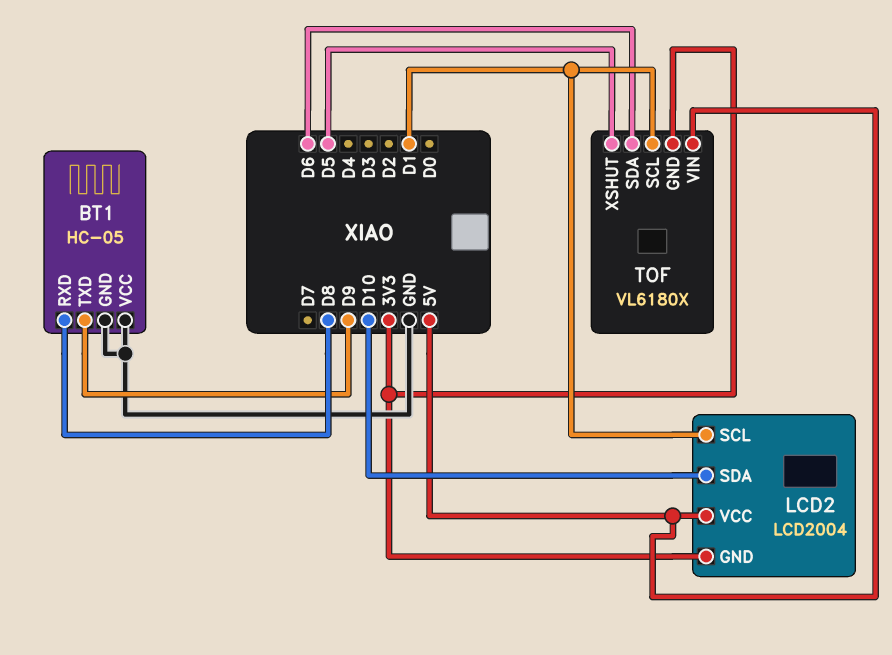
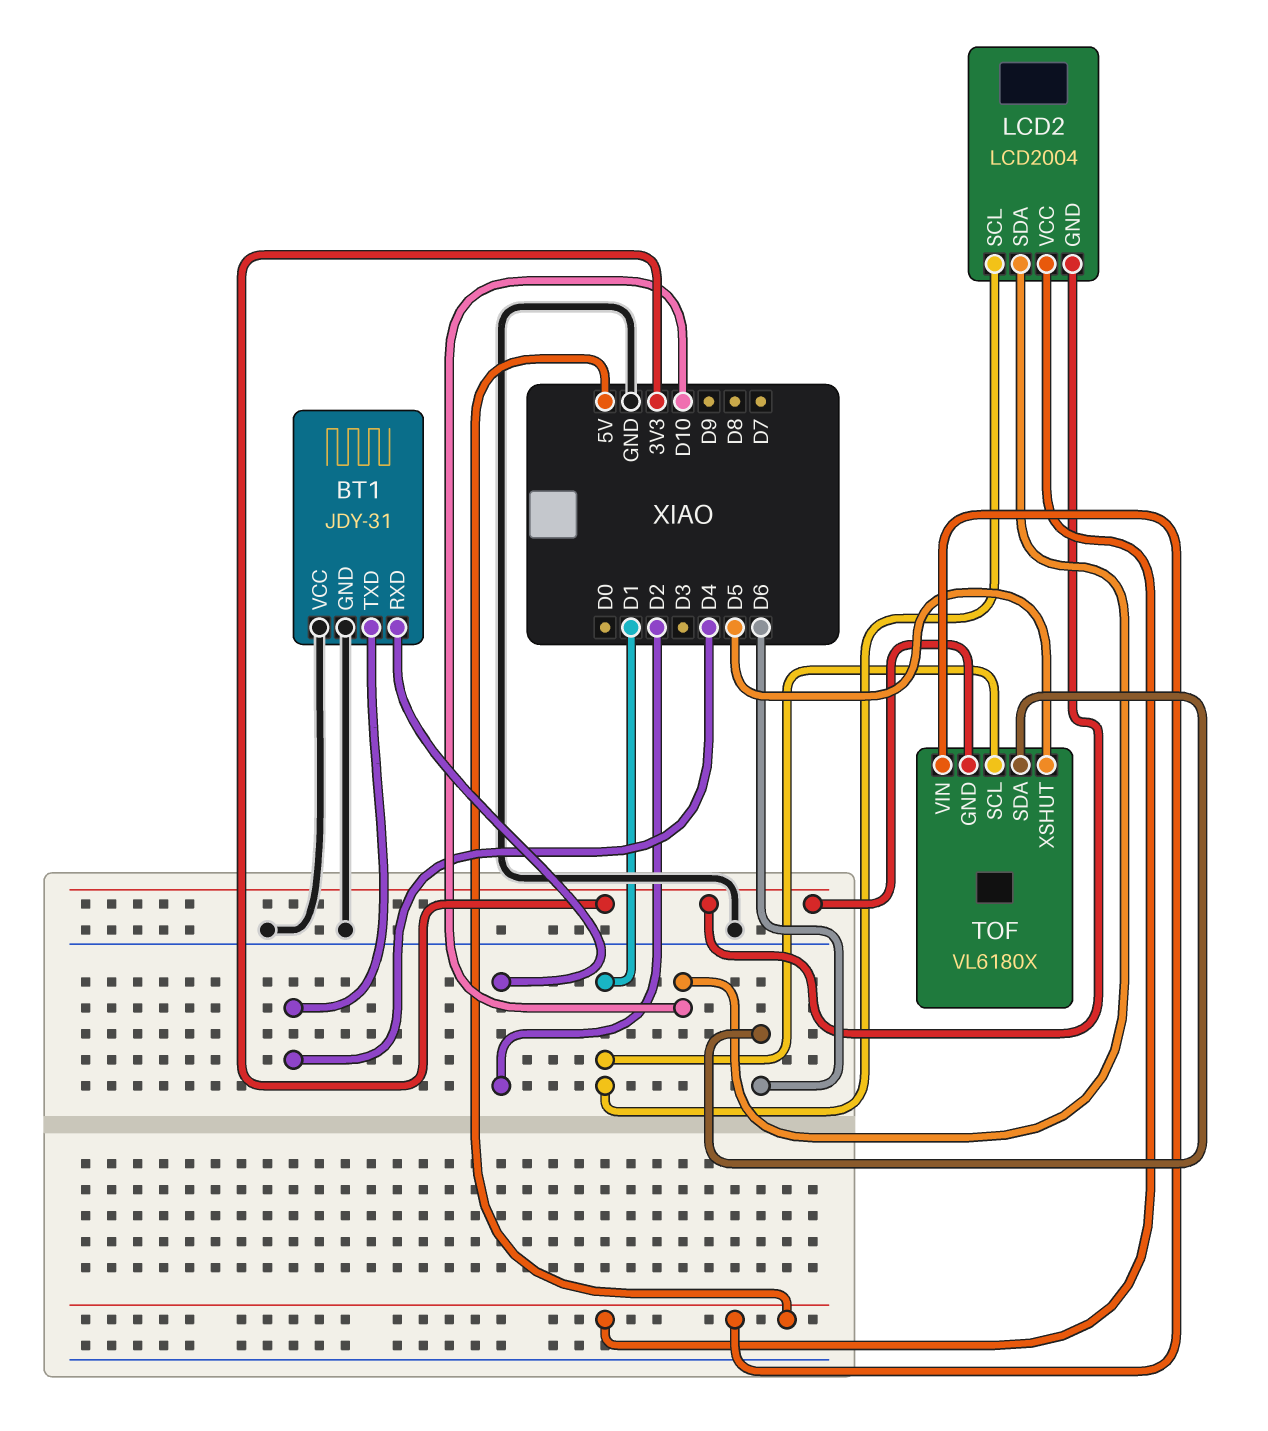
BT1: HC-05 -> JDY-31
BT1 pin RXD: D8 -> D2
BT1 pin TXD: D9 -> D4

